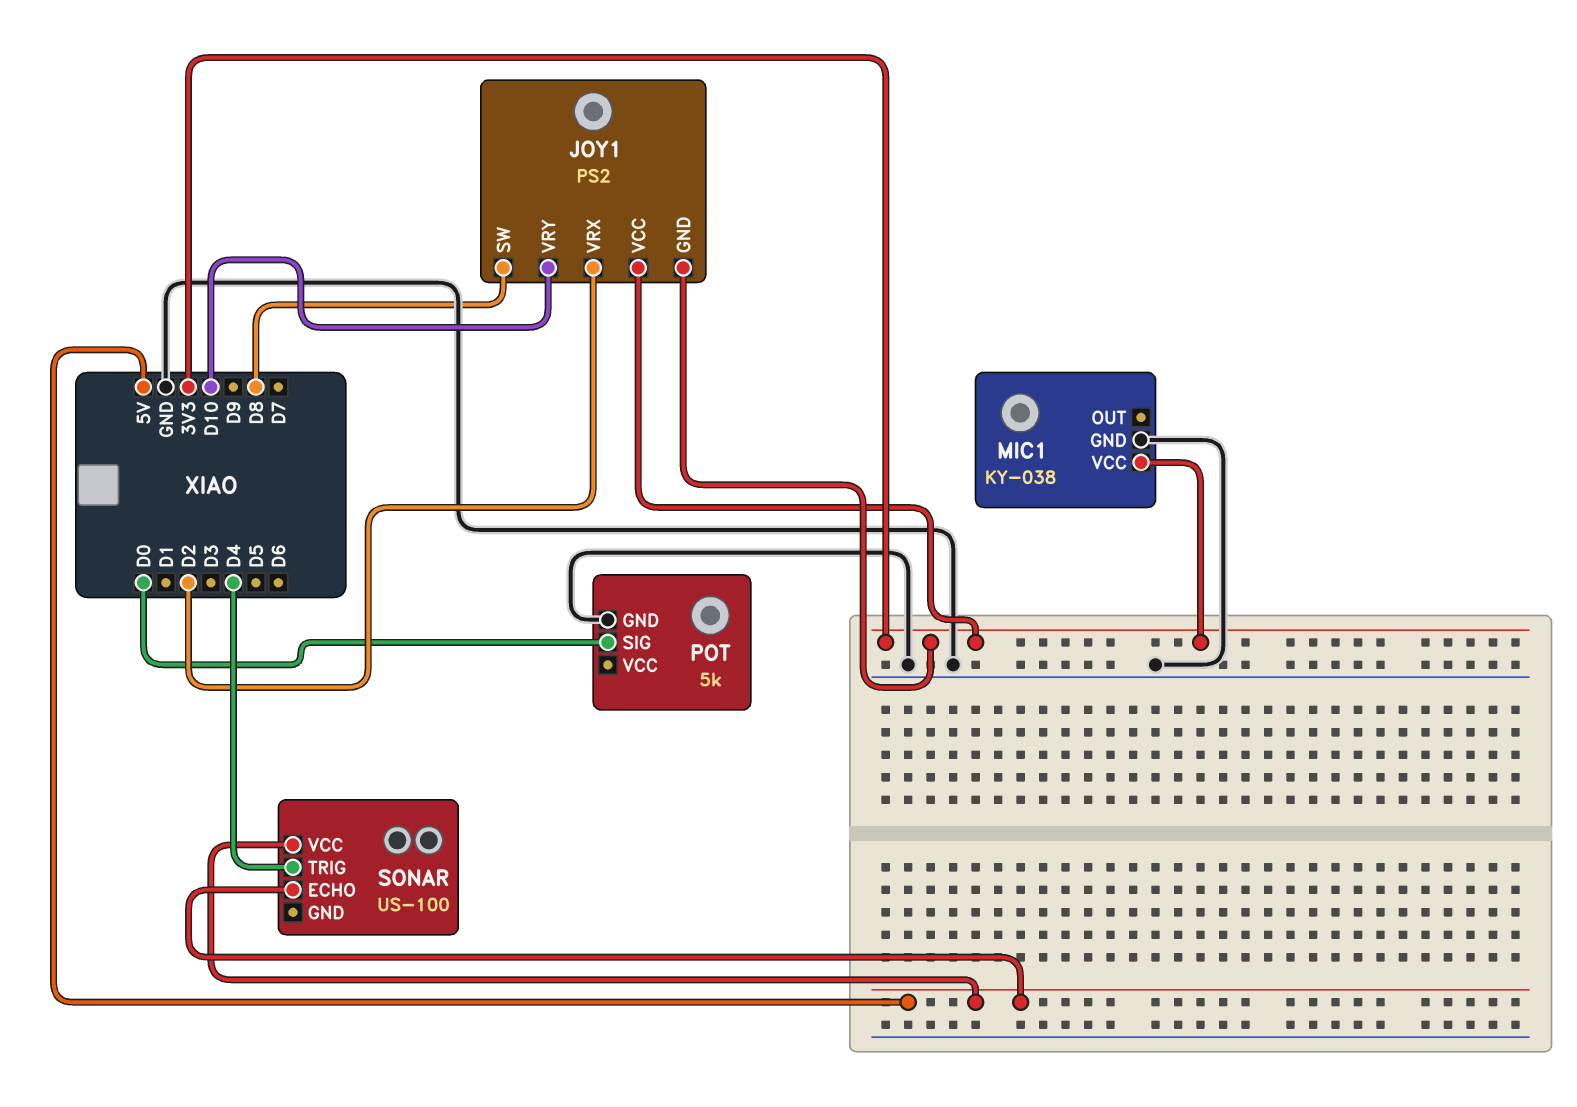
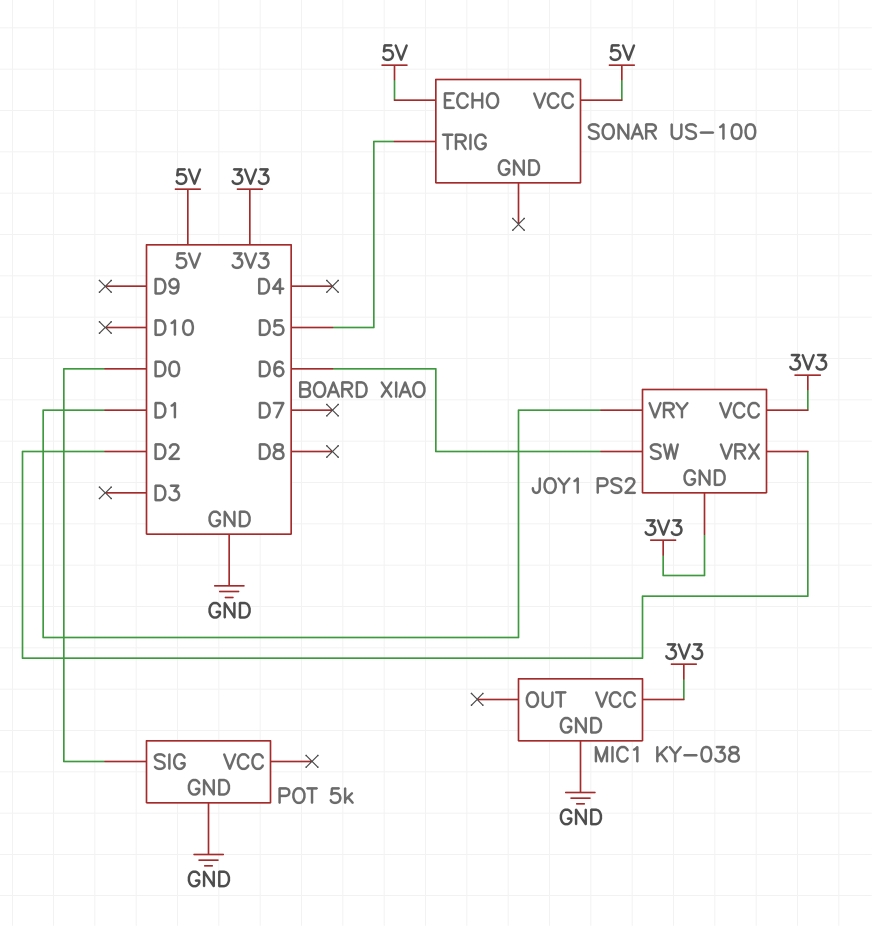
JOY1 pin SW: D8 -> D6
JOY1 pin VRY: D10 -> D1
SONAR pin TRIG: D4 -> D5

